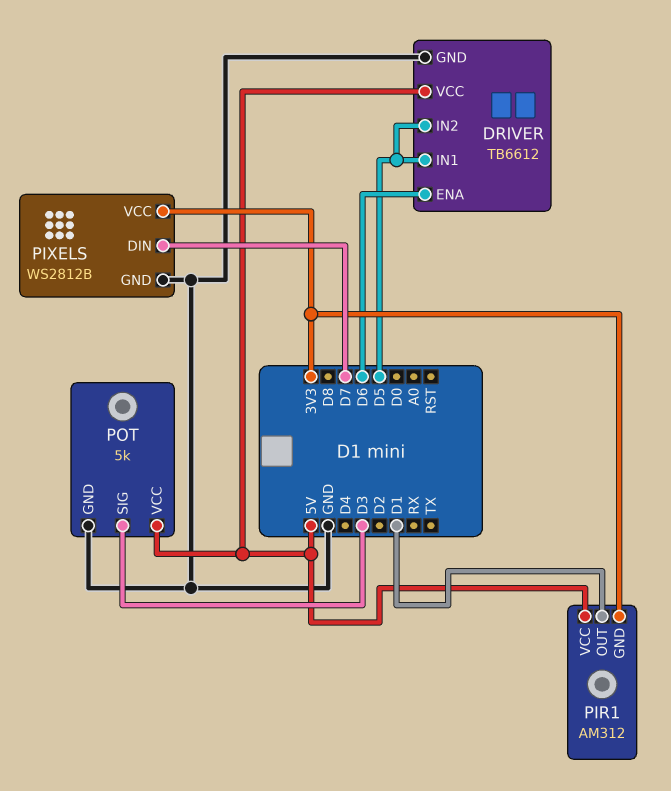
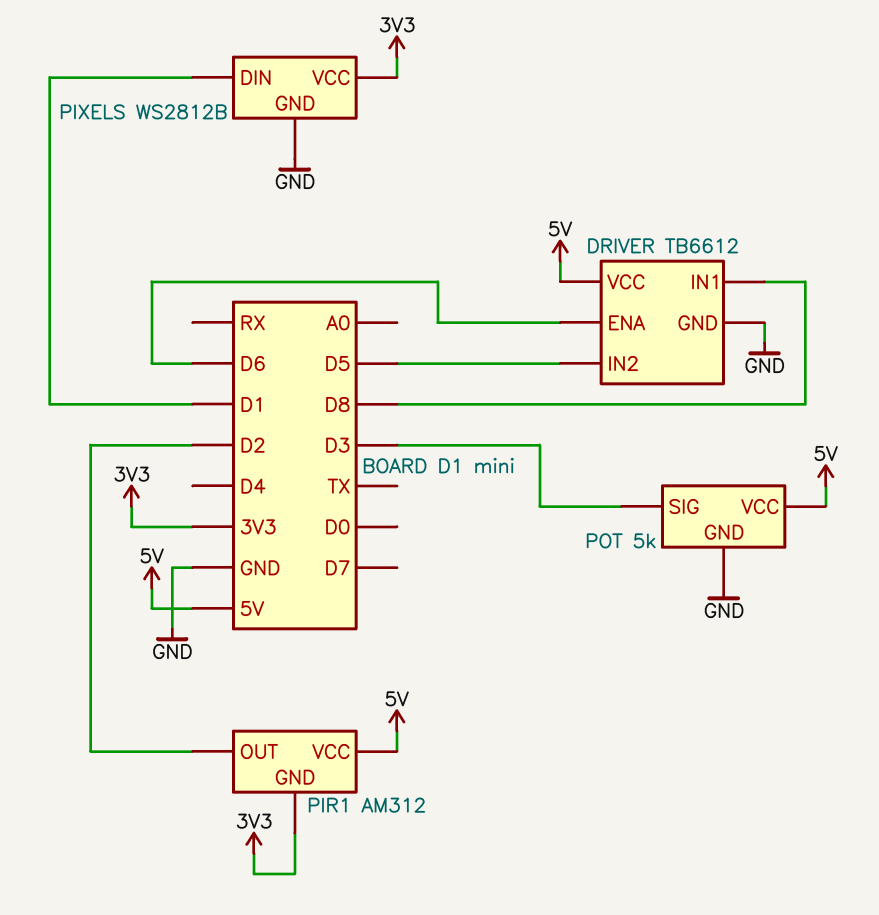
DRIVER pin IN1: D5 -> D8
PIR1 pin OUT: D1 -> D2
PIXELS pin DIN: D7 -> D1

